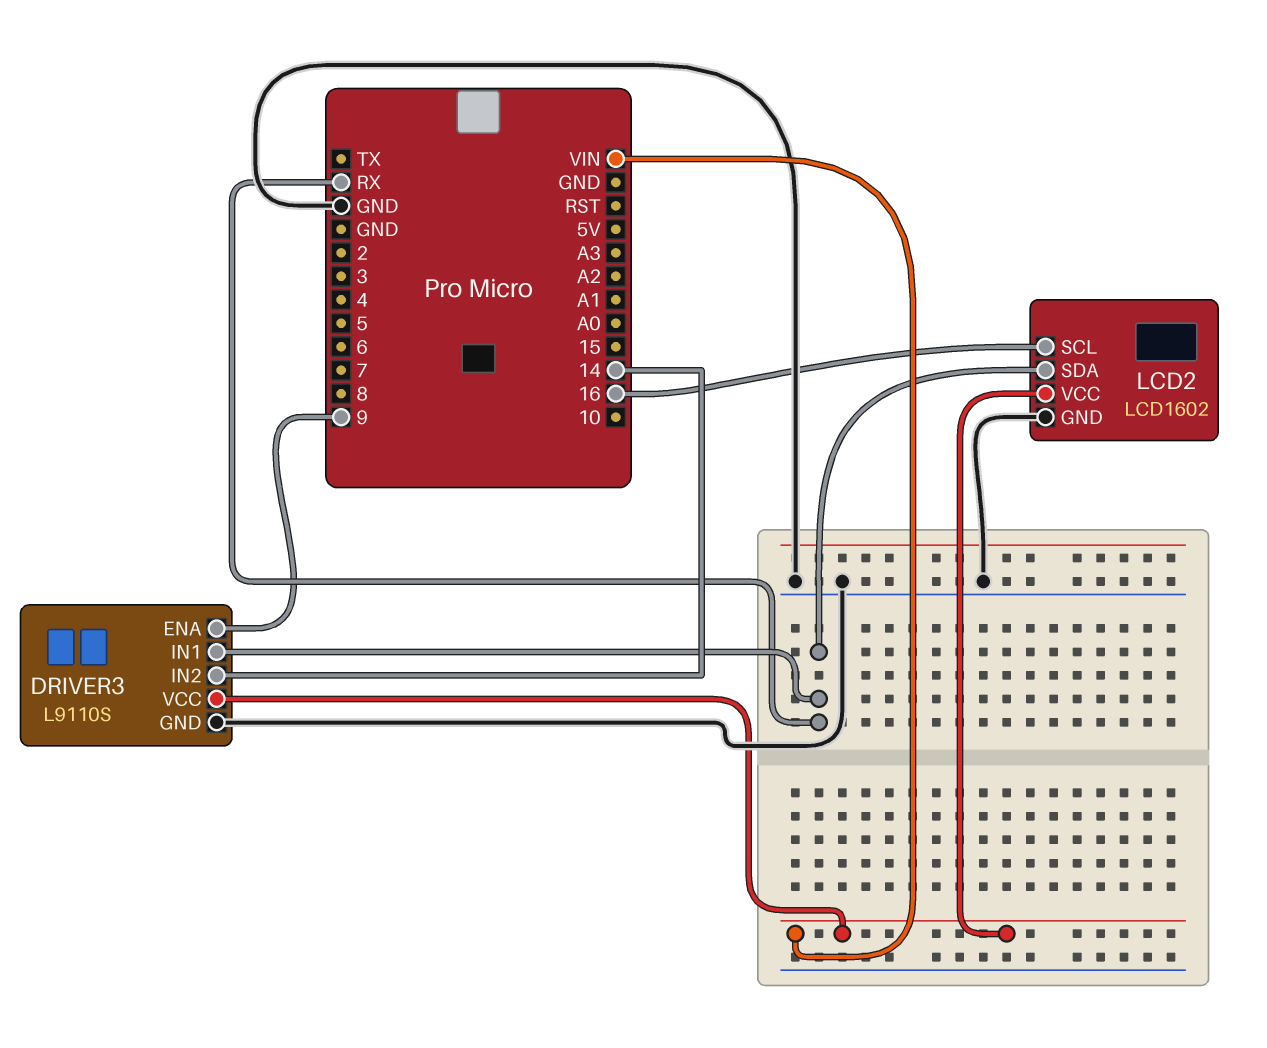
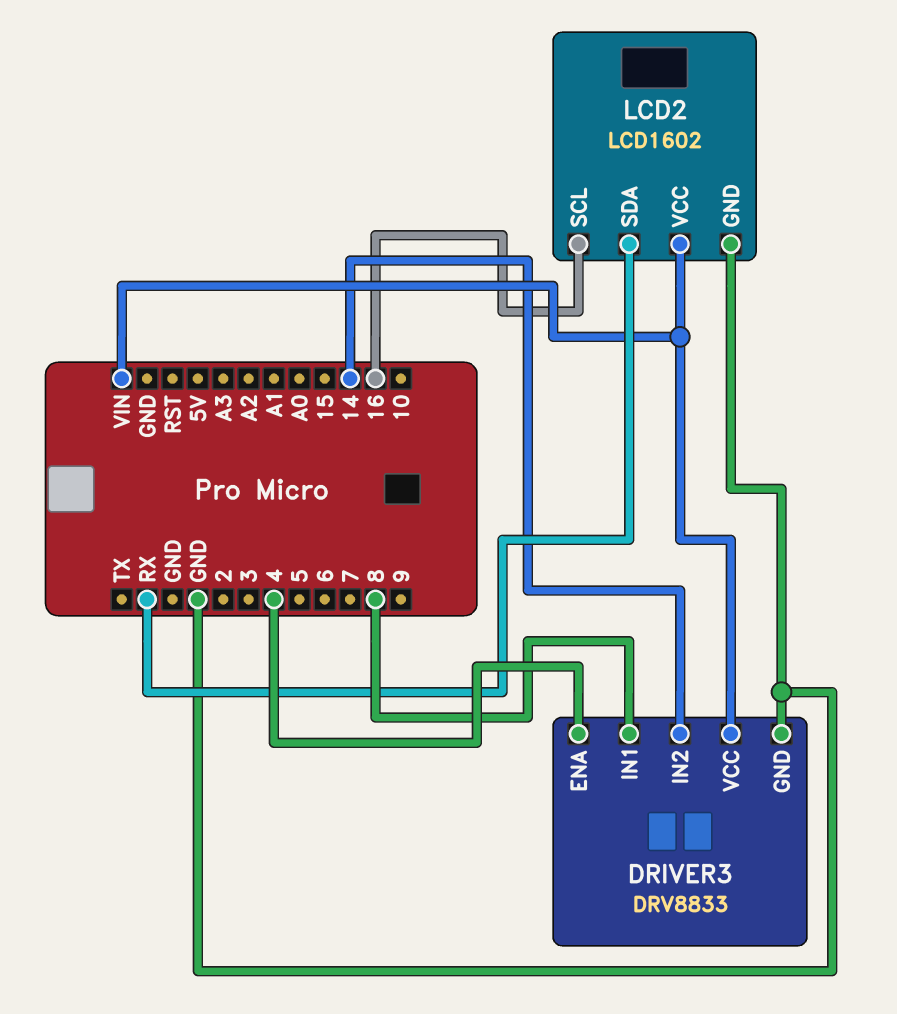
DRIVER3: L9110S -> DRV8833
DRIVER3 pin ENA: 9 -> 4
DRIVER3 pin IN1: RX -> 8

